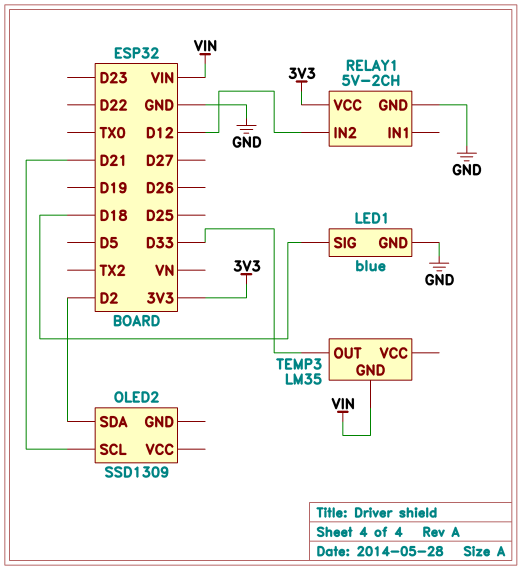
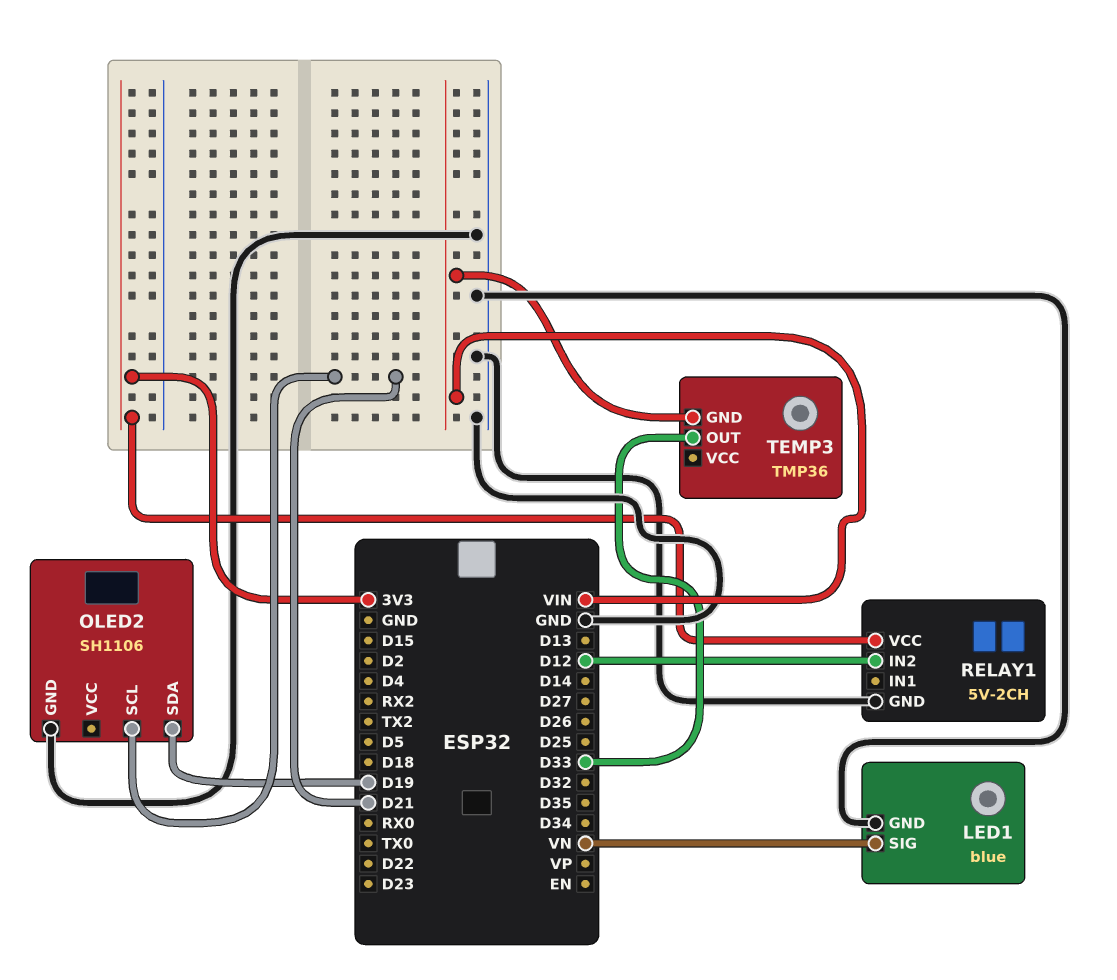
LED1 pin SIG: D18 -> VN
OLED2: SSD1309 -> SH1106
OLED2 pin GND: none -> GND
OLED2 pin SDA: D2 -> D19
TEMP3: LM35 -> TMP36

